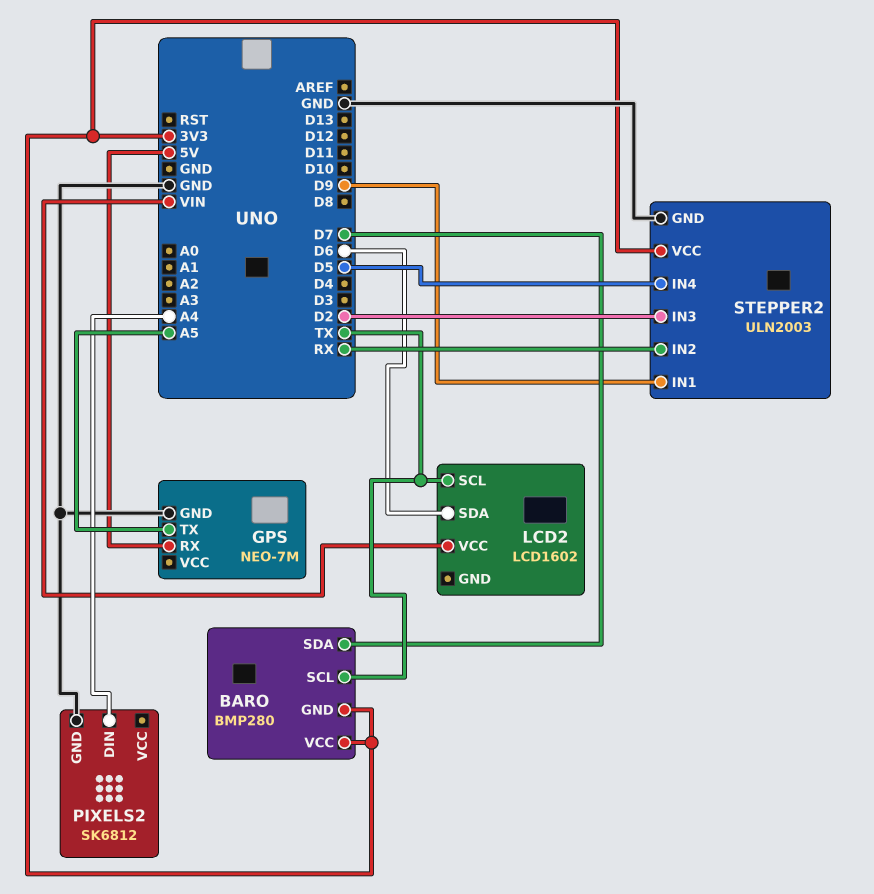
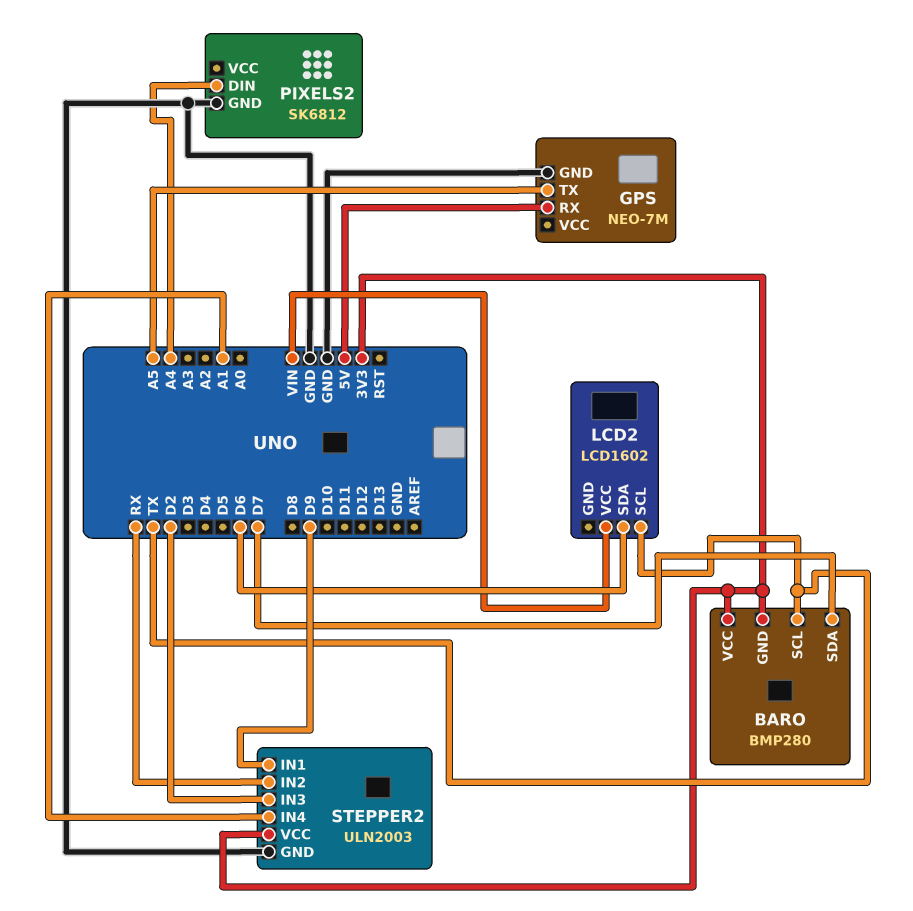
STEPPER2 pin IN4: D5 -> A1

